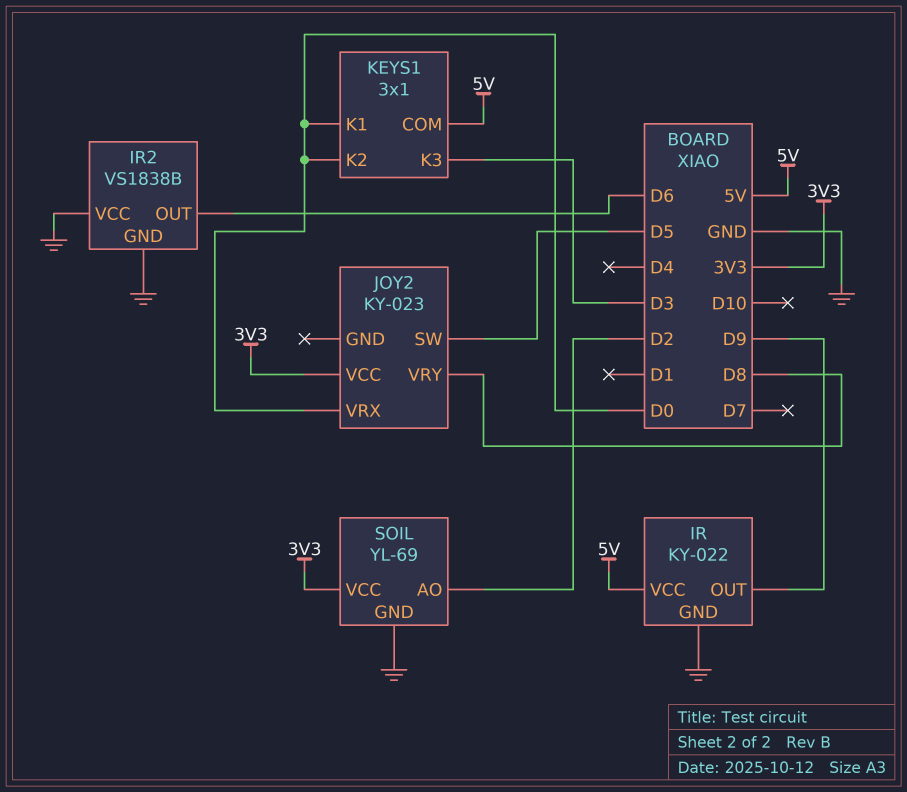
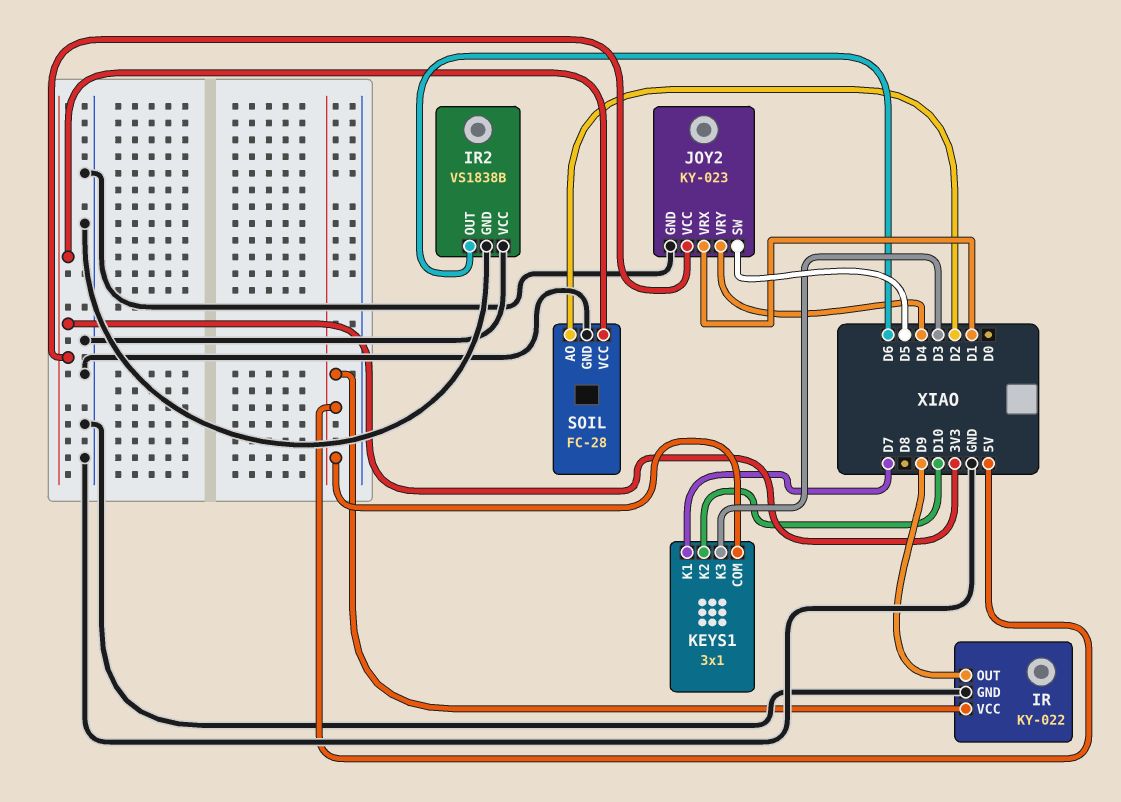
JOY2 pin GND: none -> GND
JOY2 pin VRX: D0 -> D1
JOY2 pin VRY: D8 -> D4
KEYS1 pin K1: D0 -> D7
KEYS1 pin K2: D0 -> D10
SOIL: YL-69 -> FC-28

